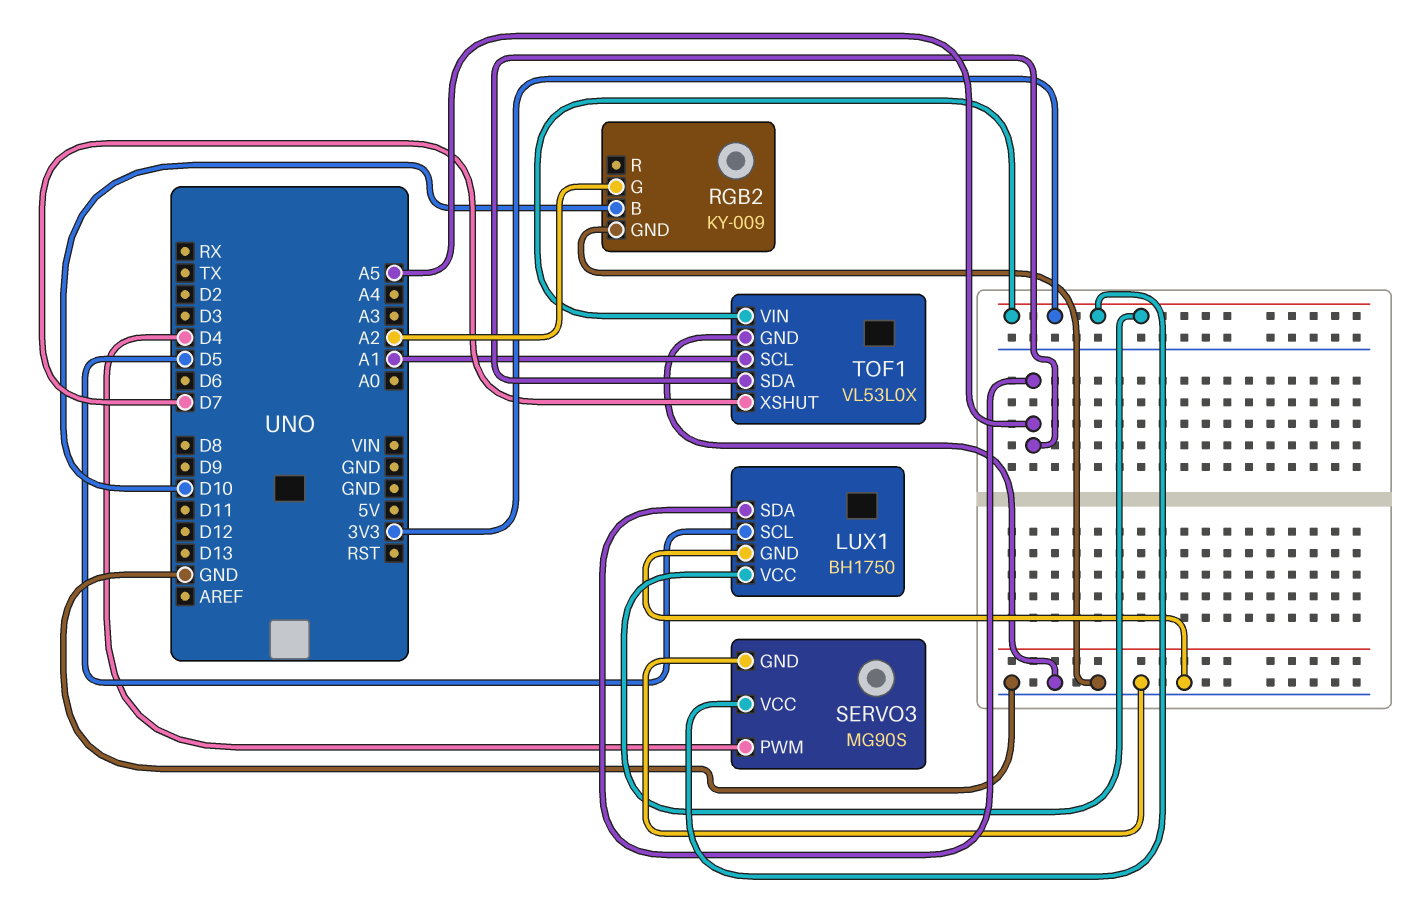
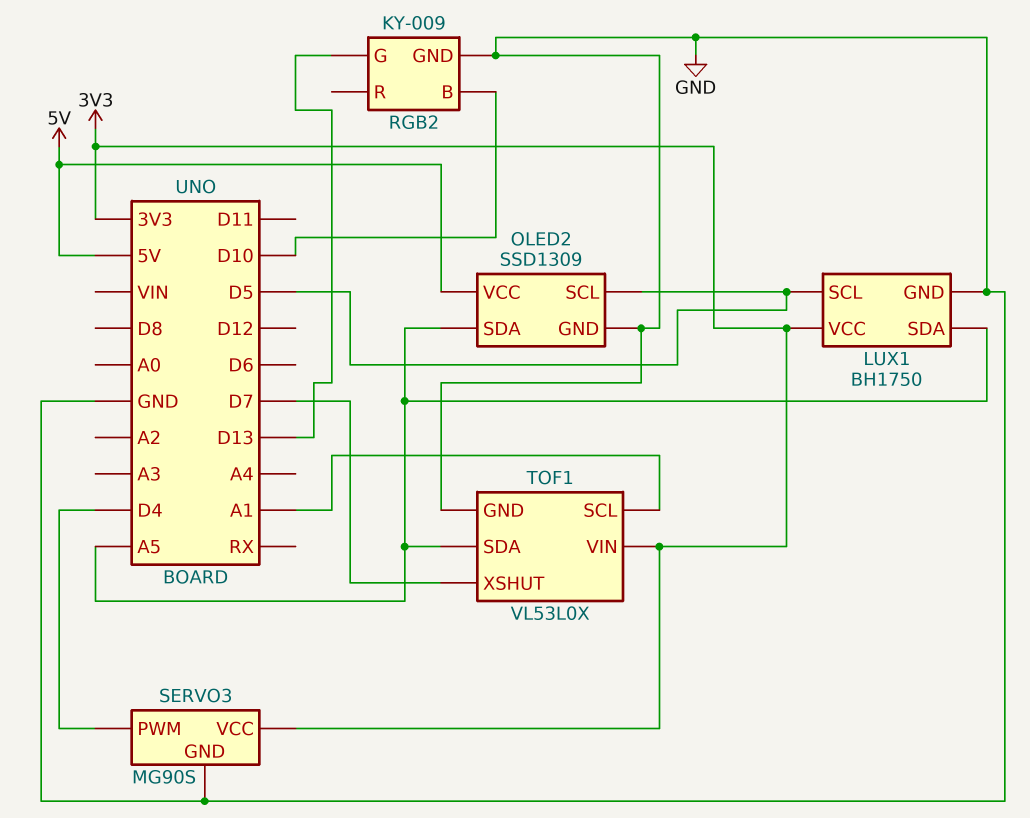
OLED2: none -> SSD1309
OLED2 pin GND: none -> GND
OLED2 pin SCL: none -> D5
OLED2 pin SDA: none -> A5
OLED2 pin VCC: none -> 5V
RGB2 pin G: A2 -> D13

